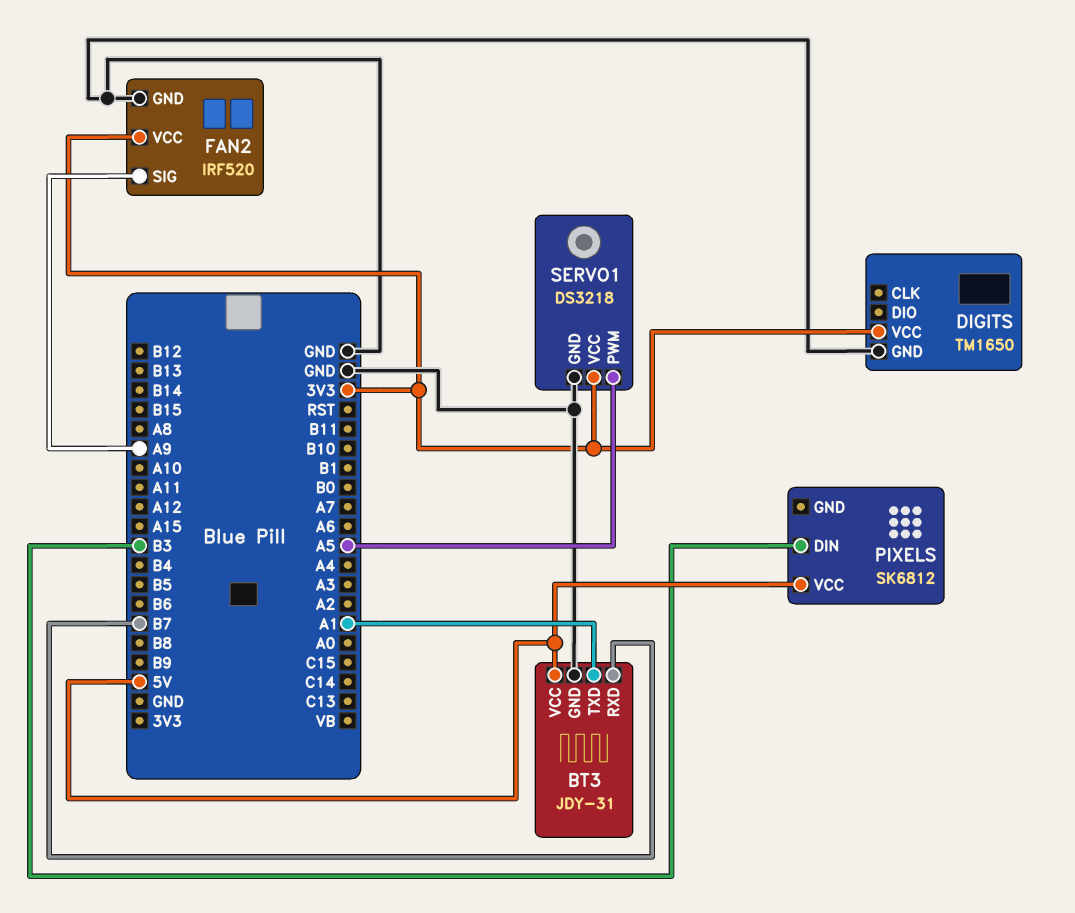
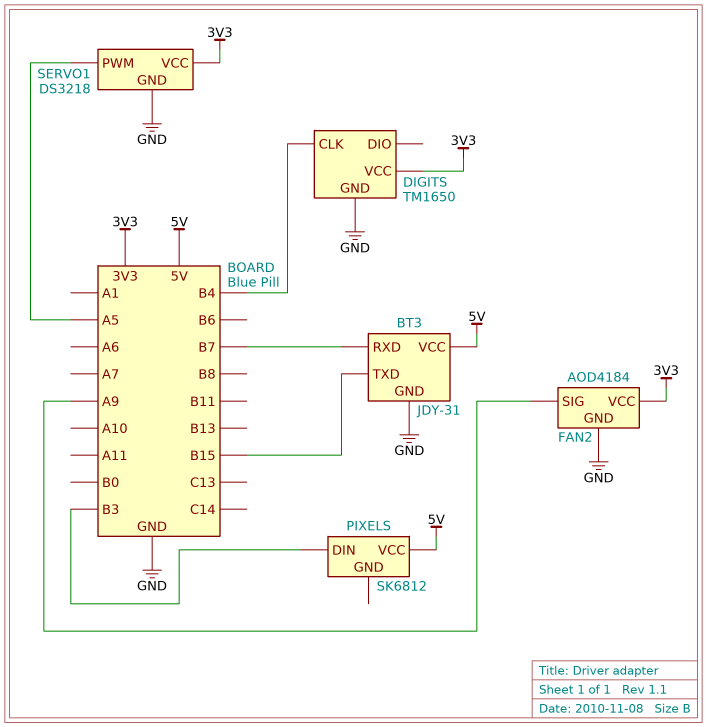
BT3 pin TXD: A1 -> B15
DIGITS pin CLK: none -> B4
FAN2: IRF520 -> AOD4184

